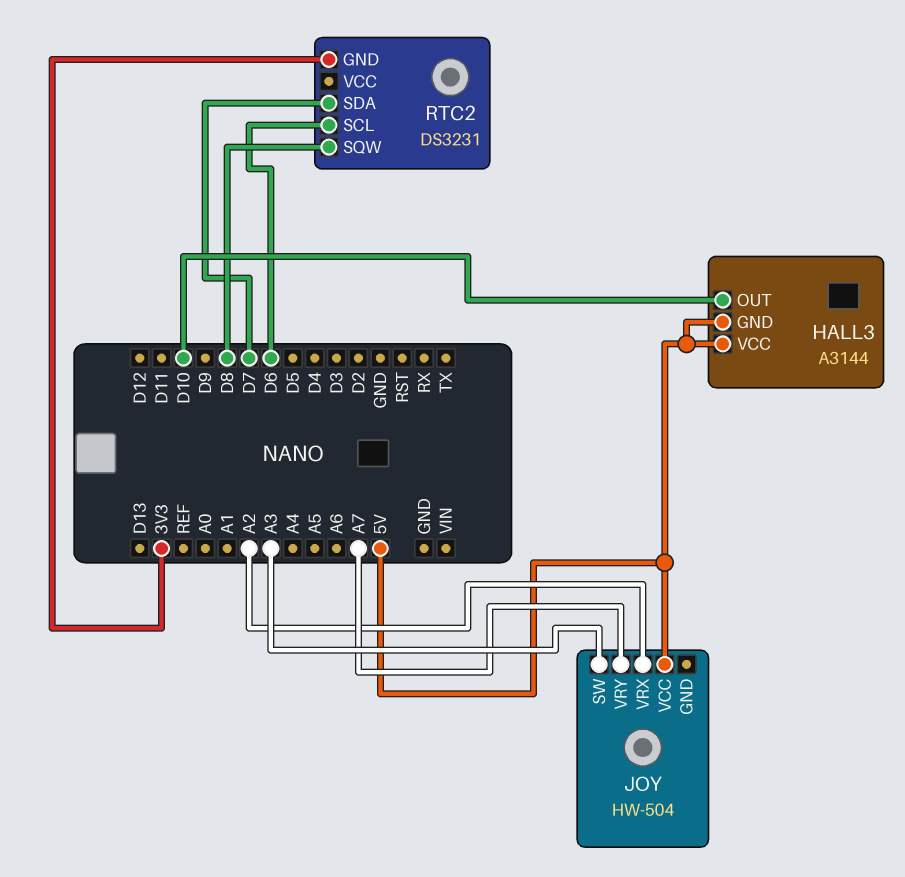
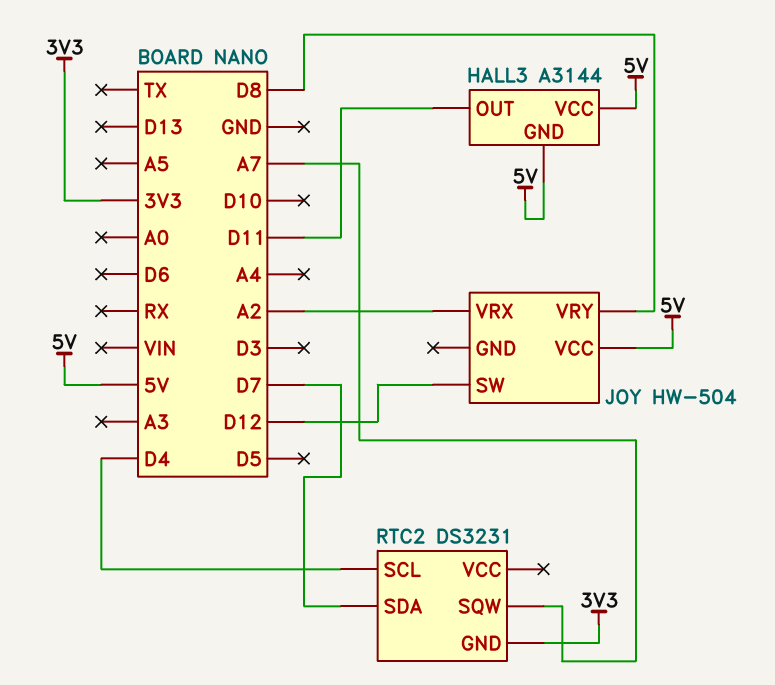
HALL3 pin OUT: D10 -> D11
JOY pin SW: A3 -> D12
JOY pin VRY: A7 -> D8
RTC2 pin SCL: D6 -> D4
RTC2 pin SQW: D8 -> A7

